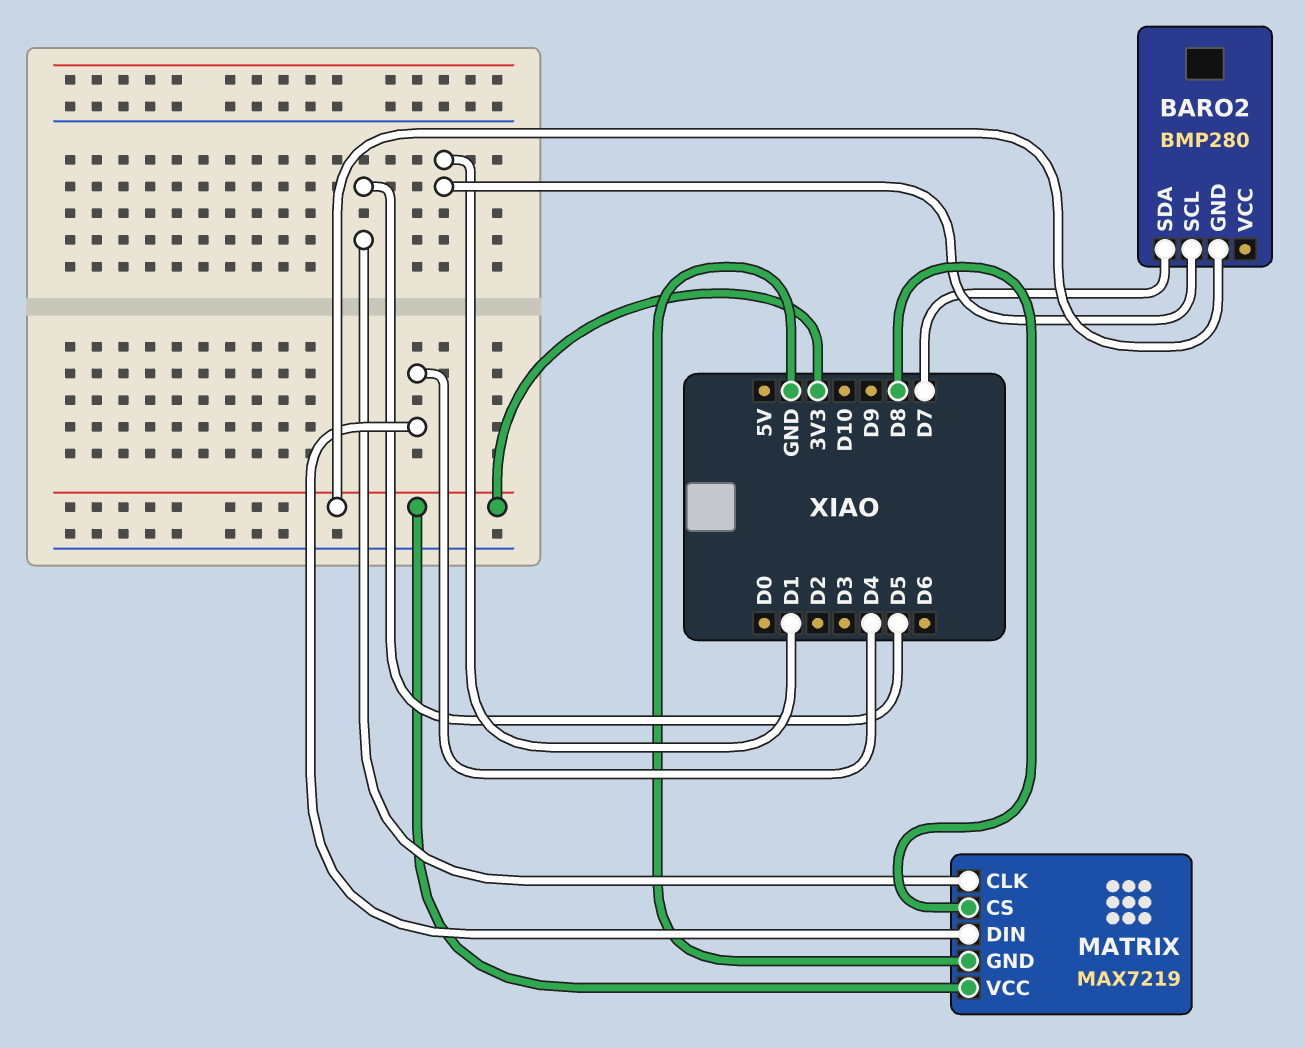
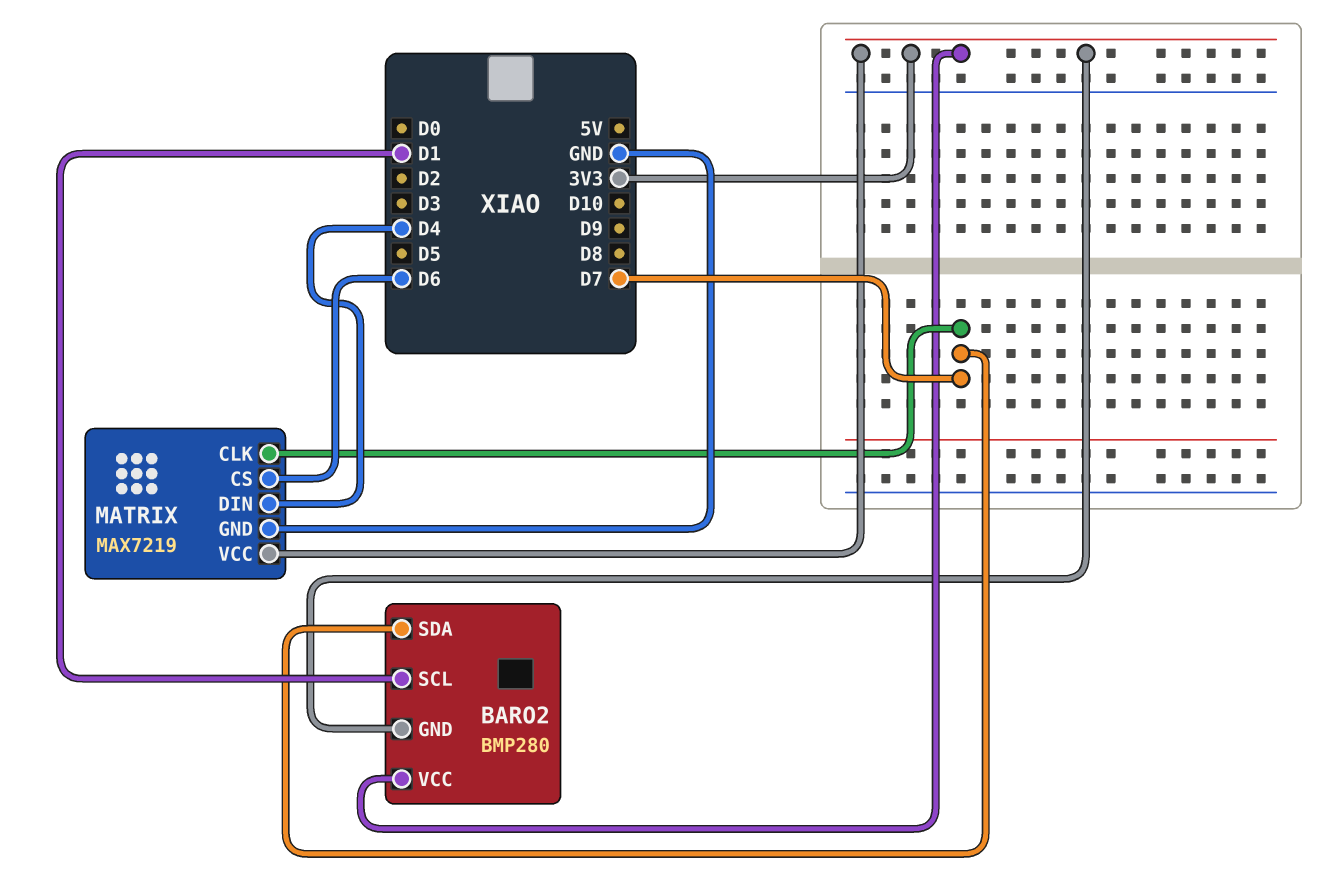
BARO2 pin VCC: none -> 3V3
MATRIX pin CLK: D5 -> D7
MATRIX pin CS: D8 -> D6

